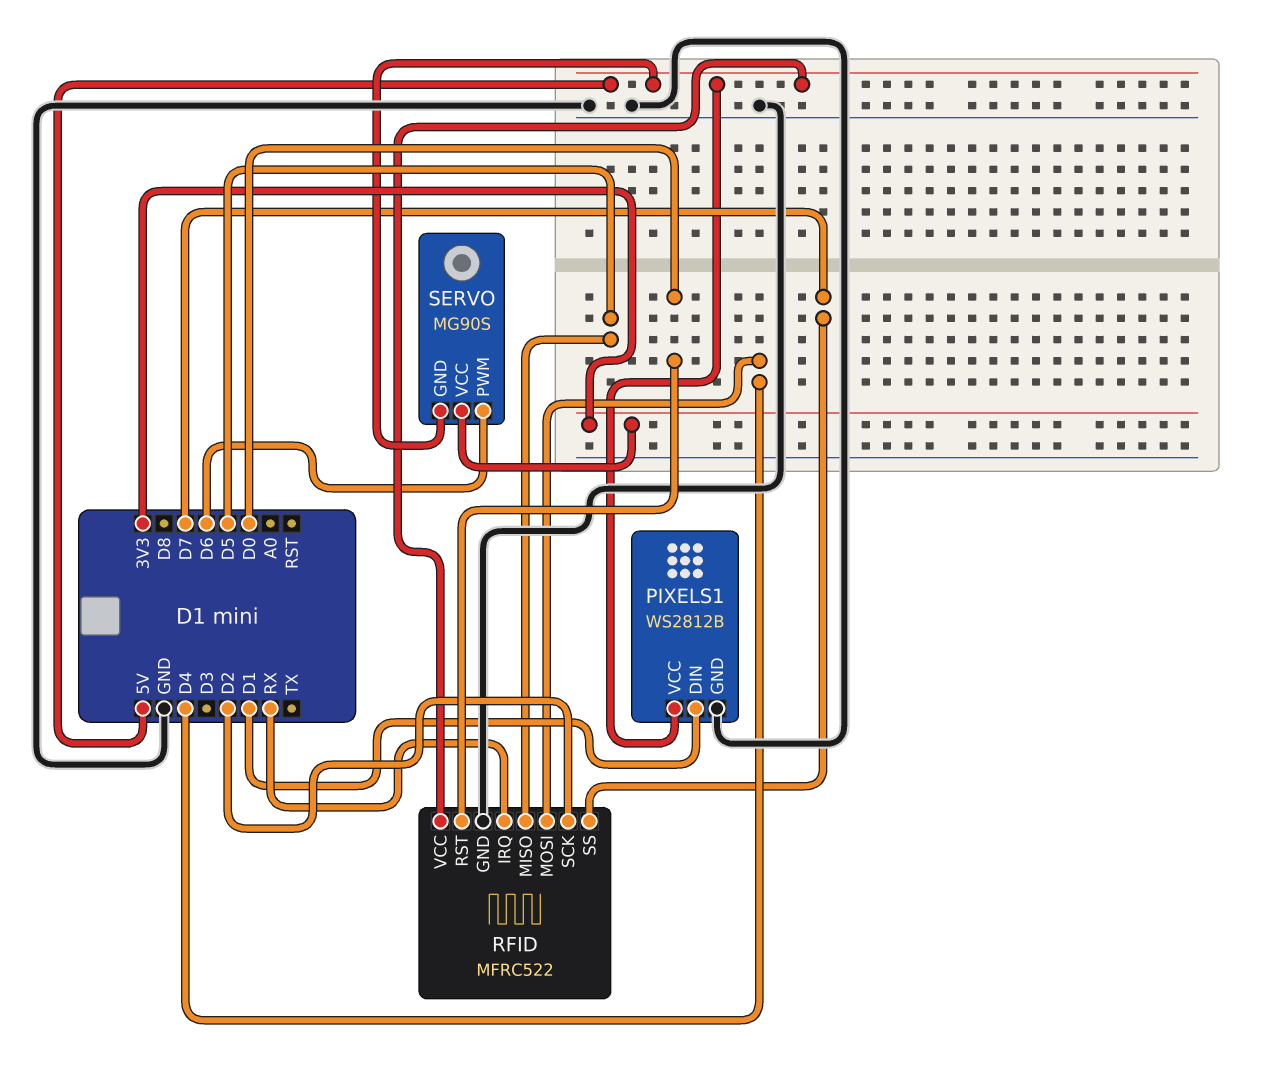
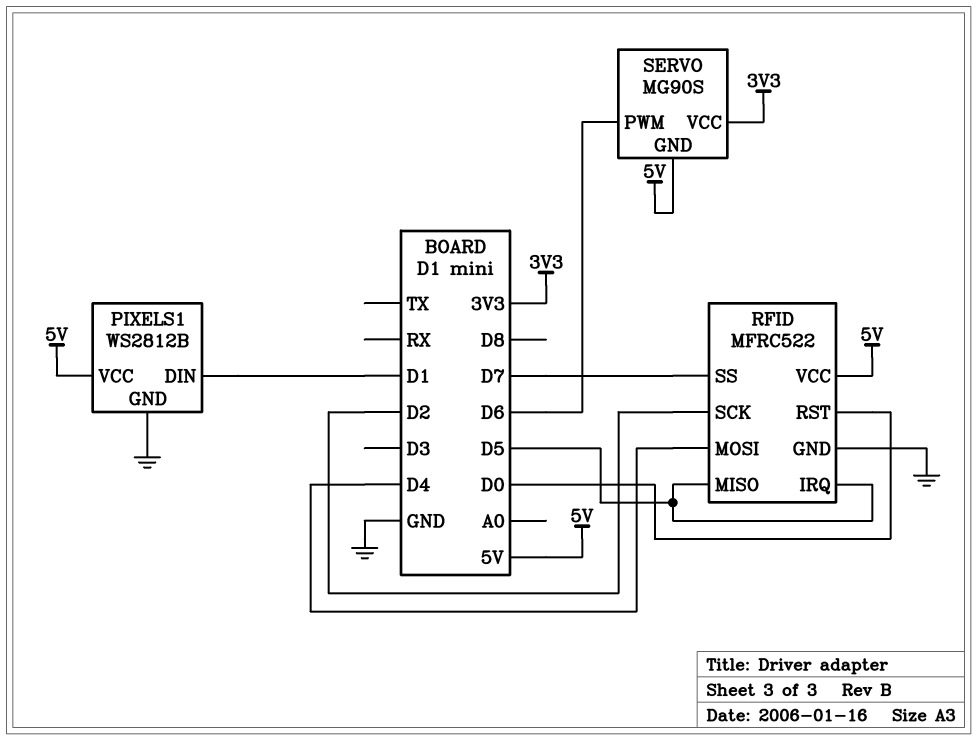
RFID pin IRQ: RX -> D5

